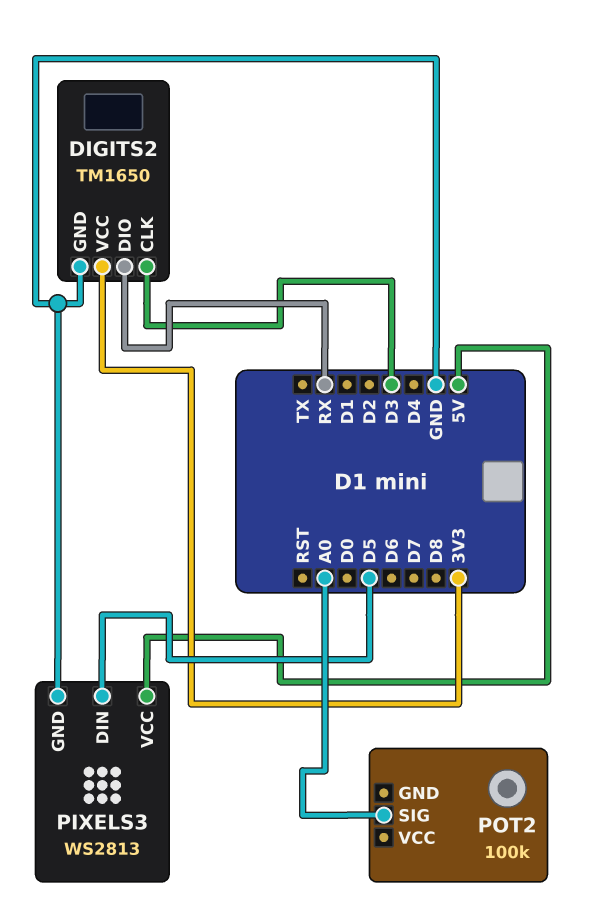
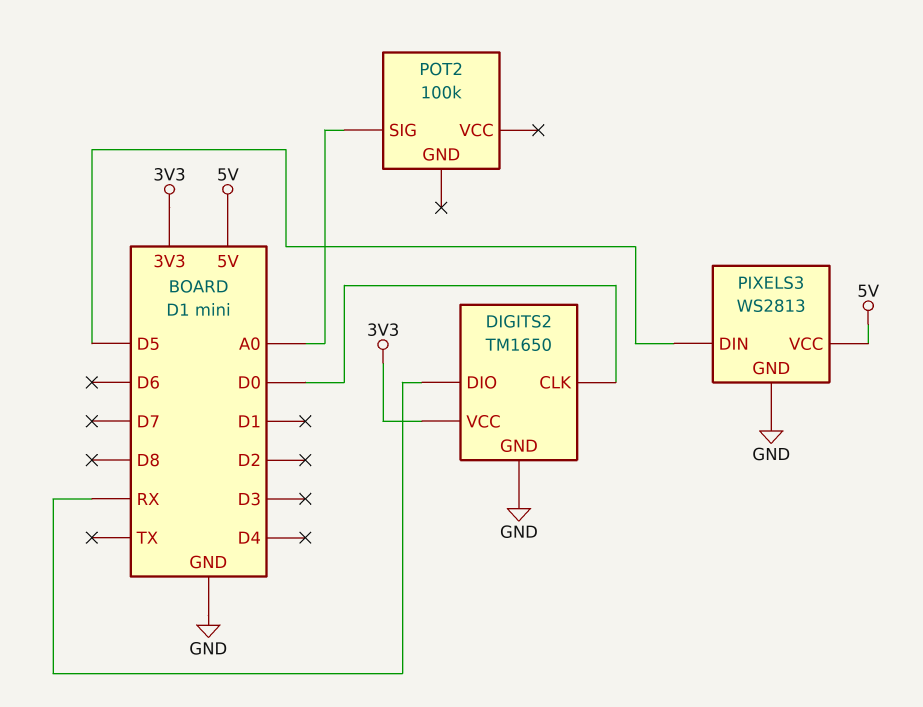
DIGITS2 pin CLK: D3 -> D0

